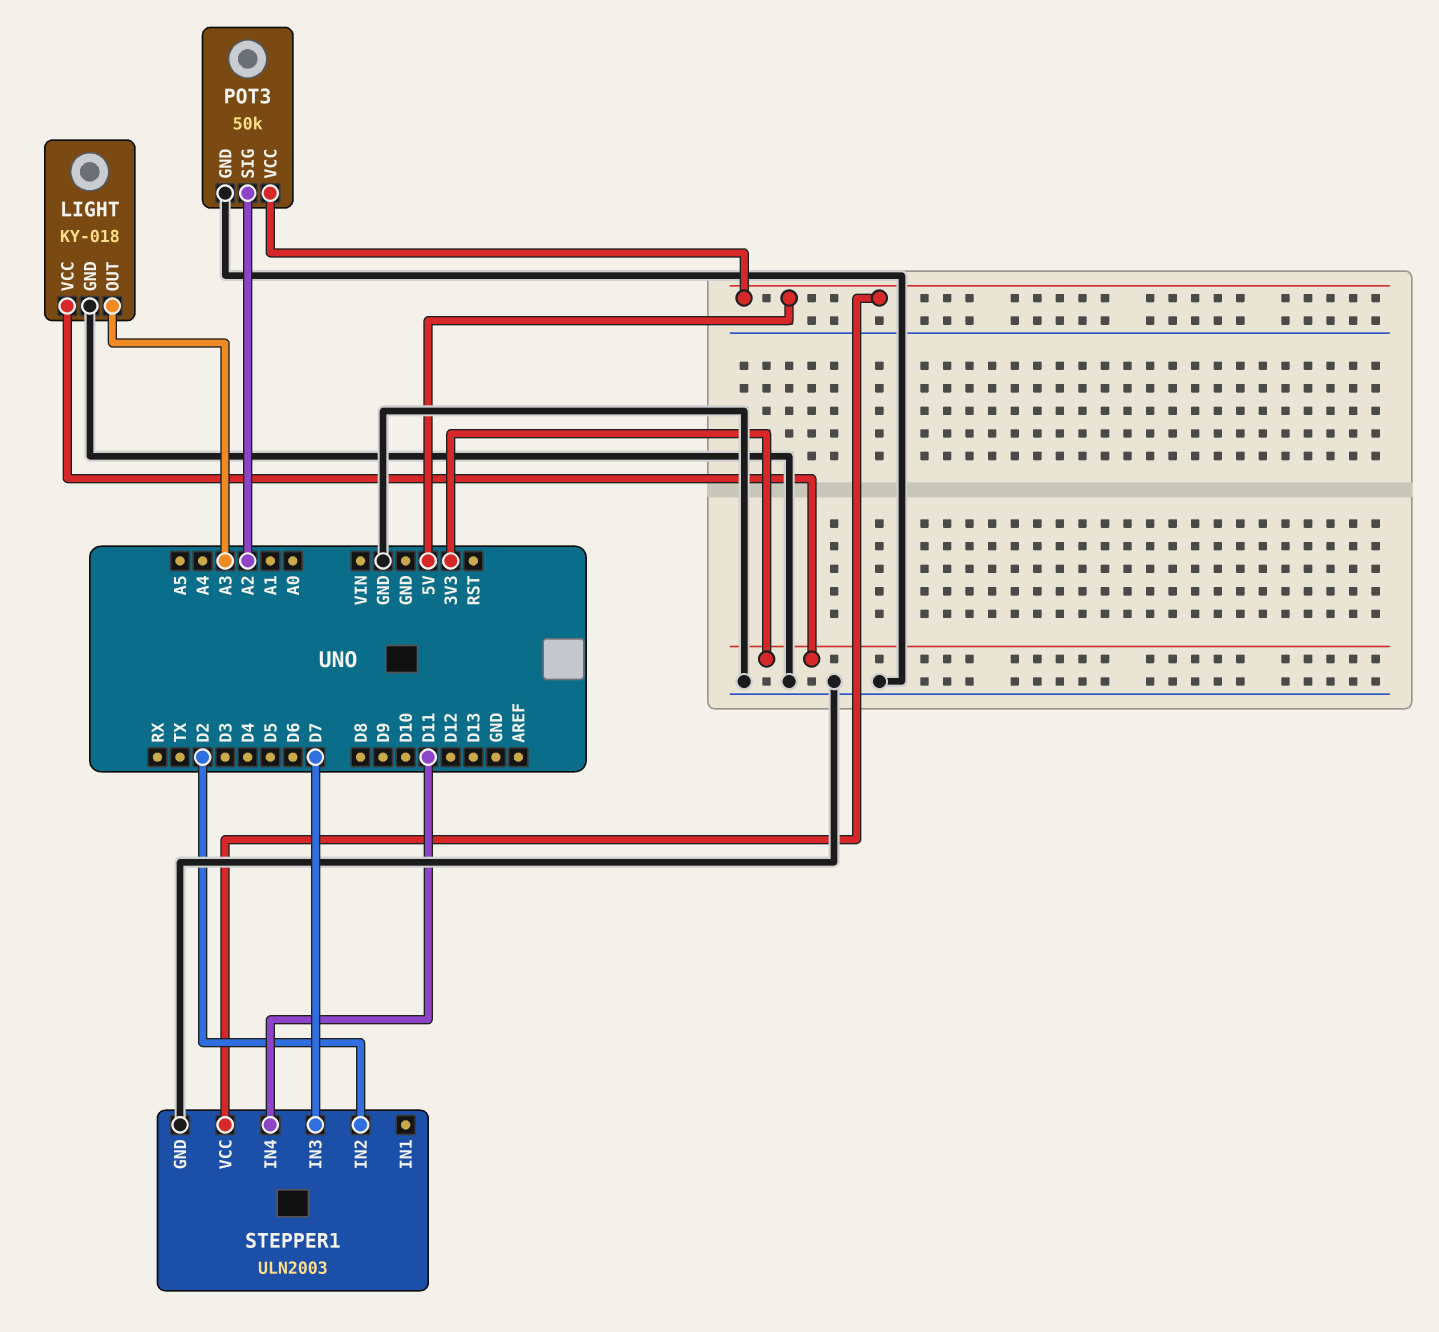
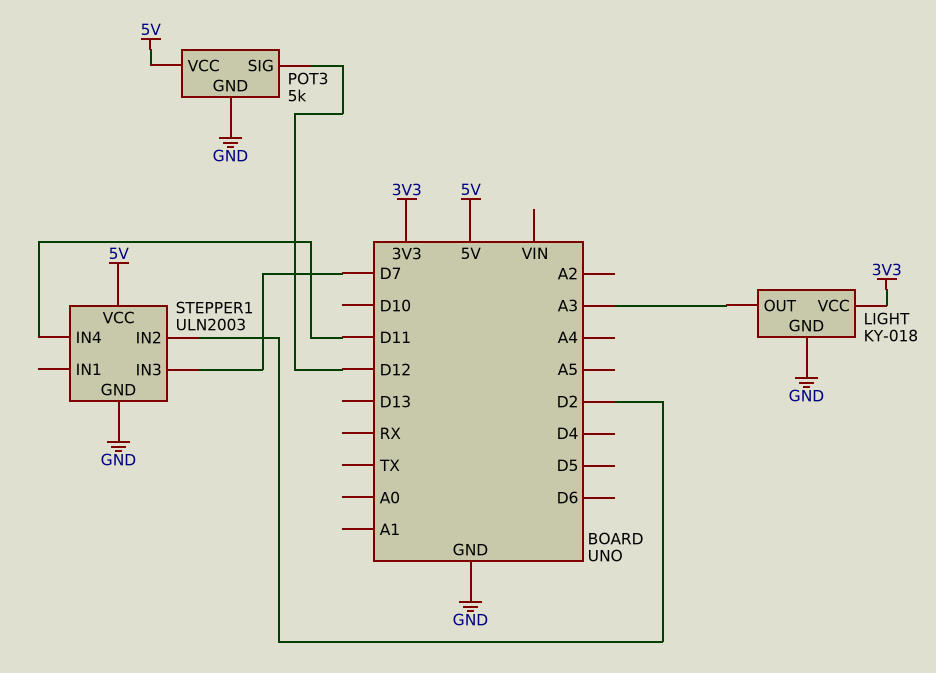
POT3: 50k -> 5k
POT3 pin SIG: A2 -> D12

